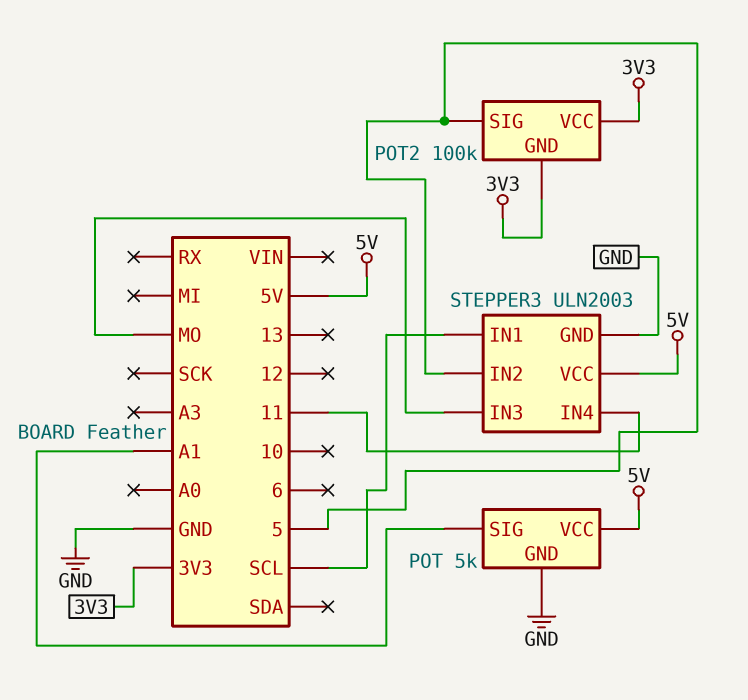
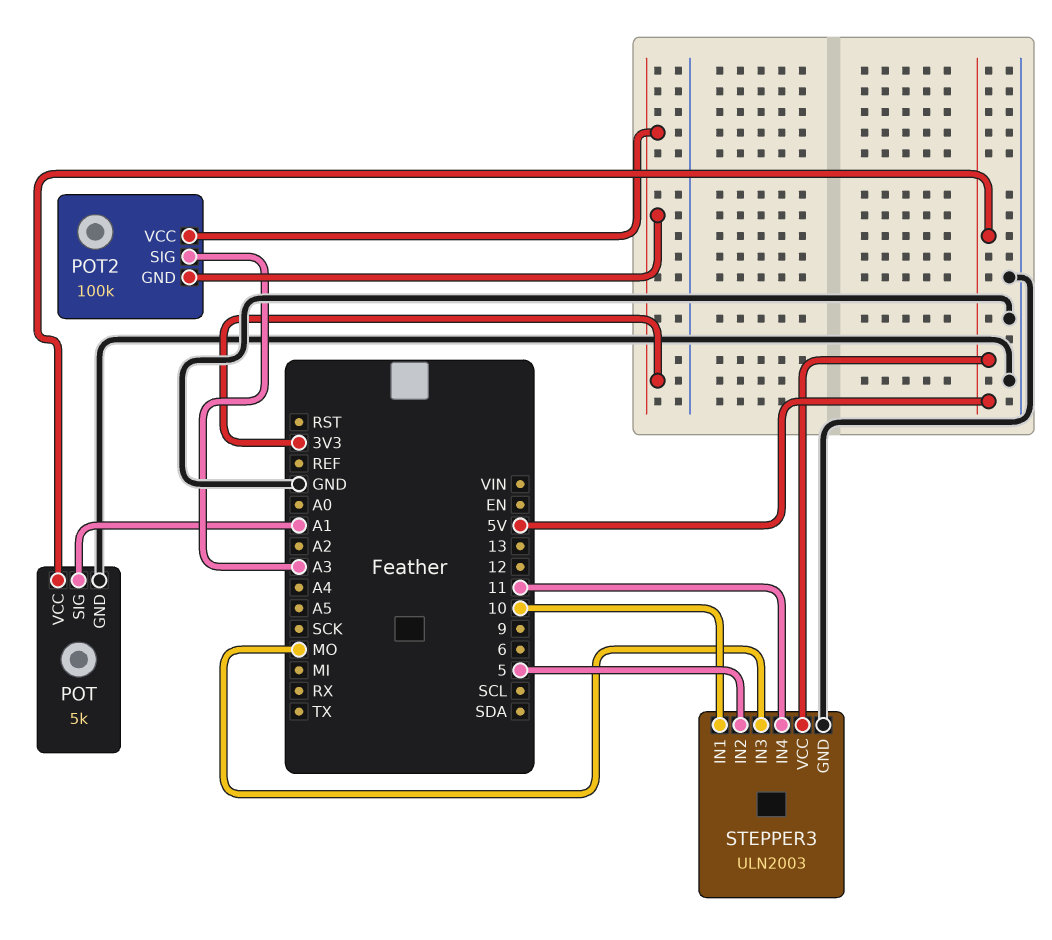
POT2 pin SIG: 5 -> A3
STEPPER3 pin IN1: SCL -> 10

